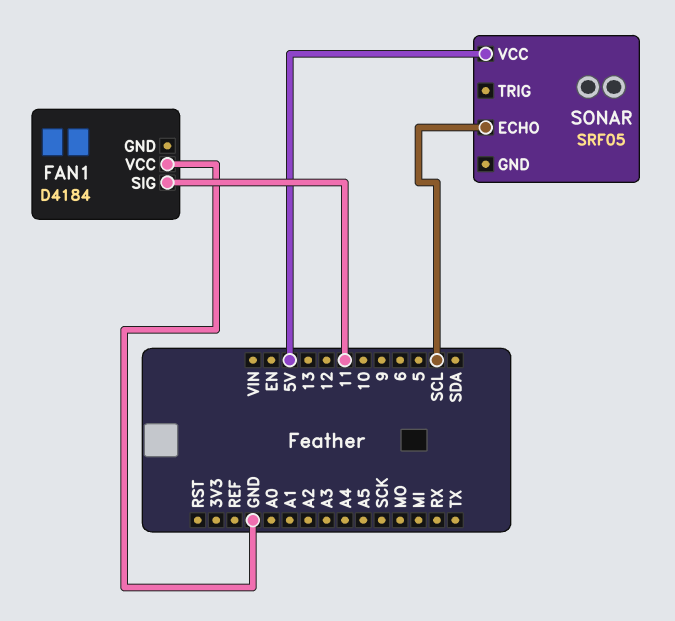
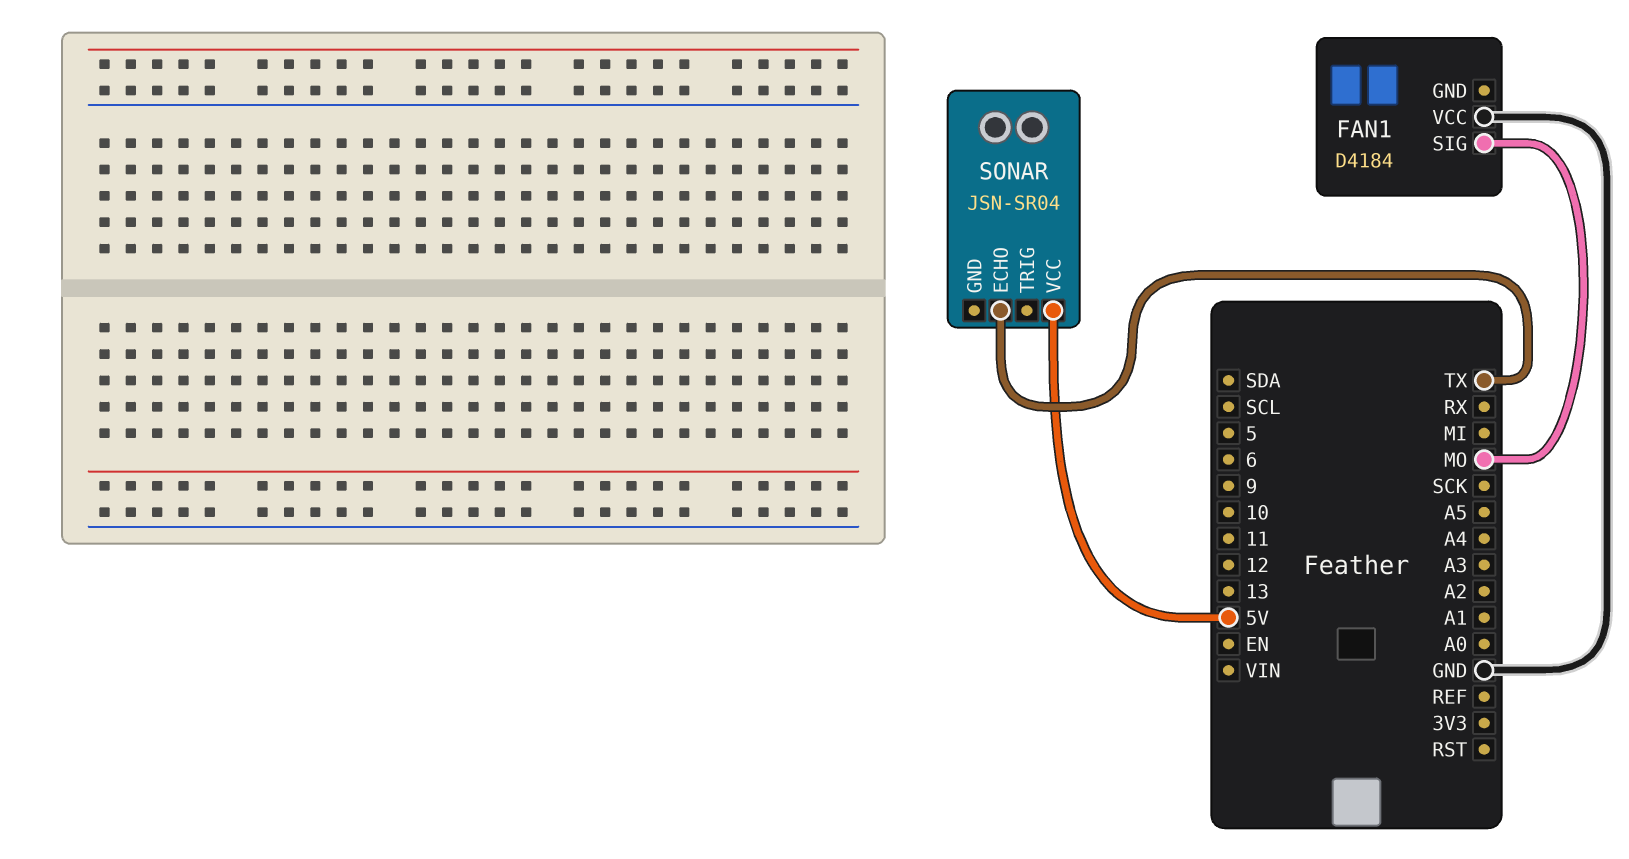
FAN1 pin SIG: 11 -> MO
SONAR: SRF05 -> JSN-SR04
SONAR pin ECHO: SCL -> TX

